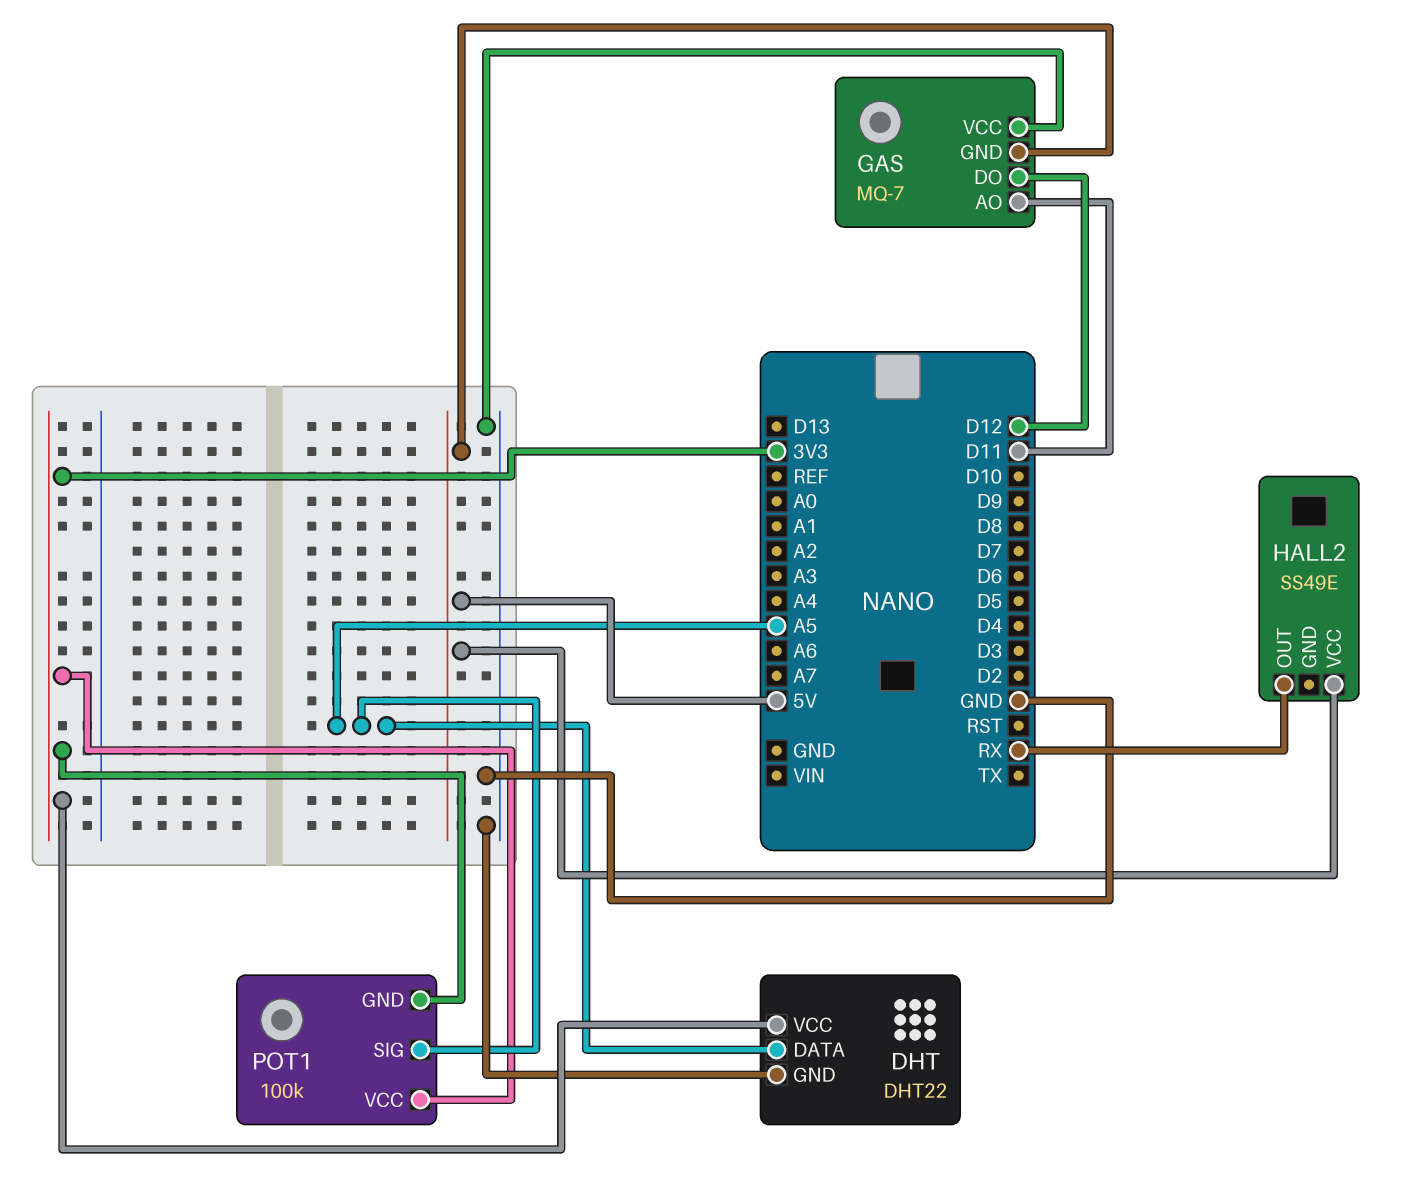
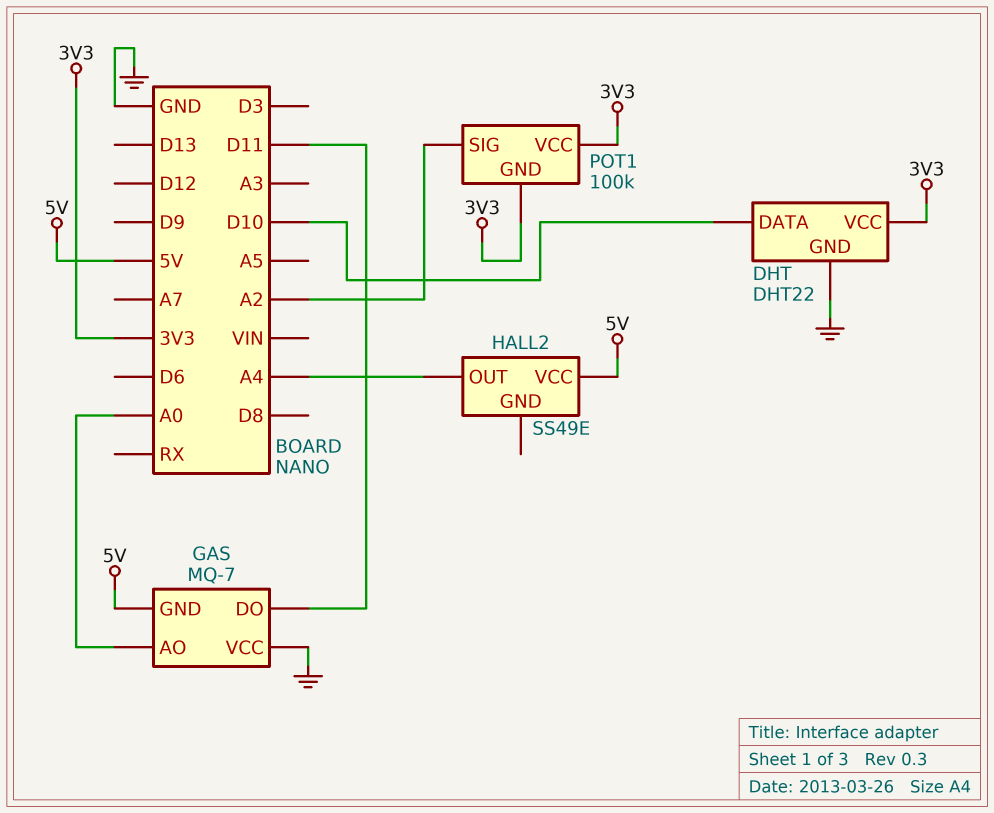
DHT pin DATA: A5 -> D10
GAS pin AO: D11 -> A0
GAS pin DO: D12 -> D11
HALL2 pin OUT: RX -> A4
POT1 pin SIG: A5 -> A2

